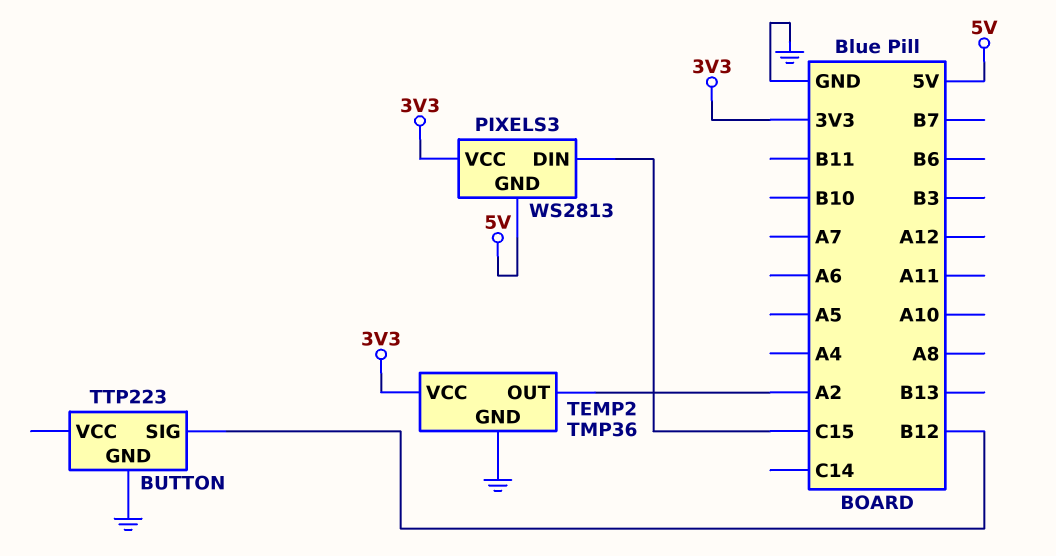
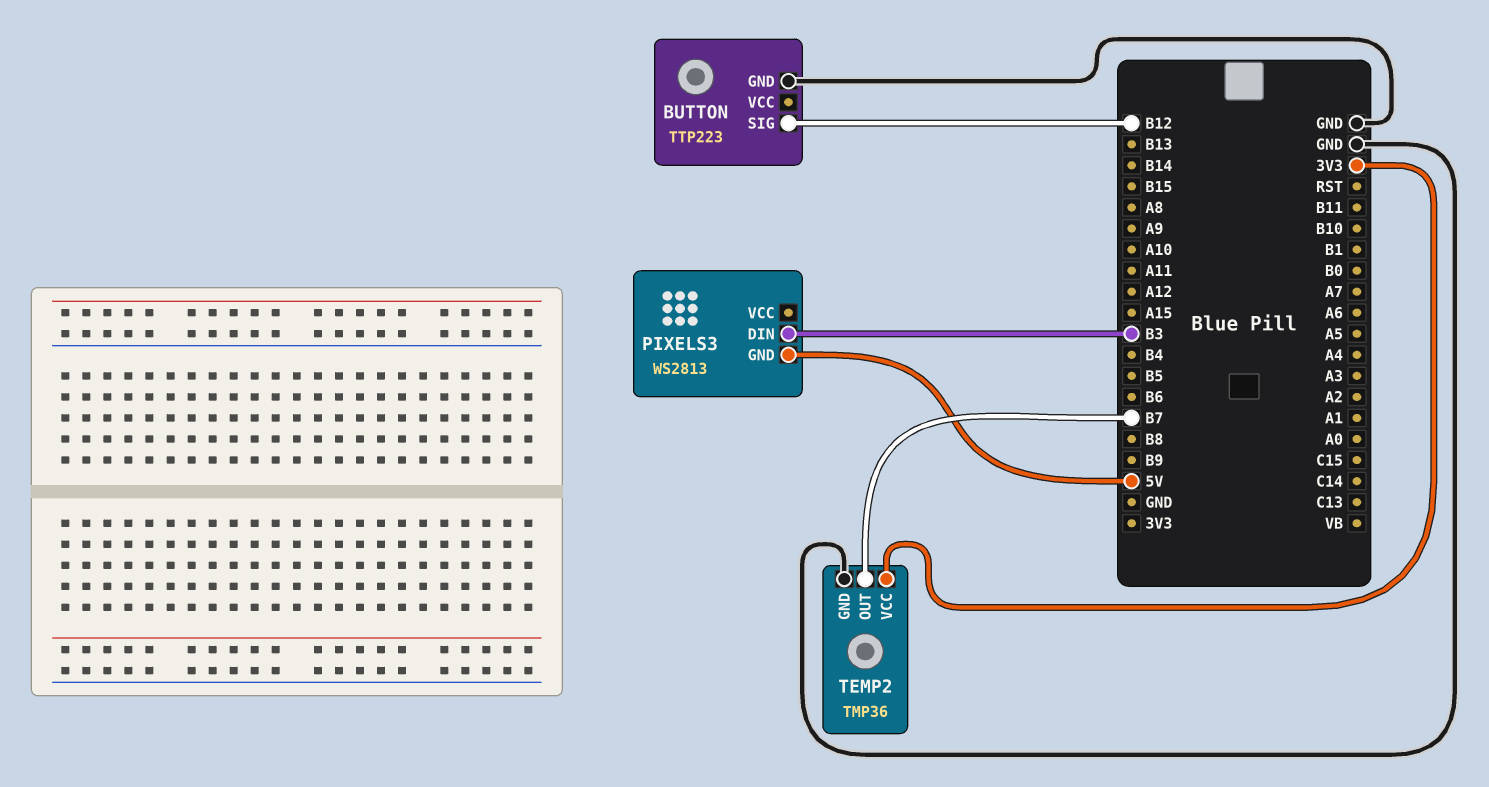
PIXELS3 pin DIN: C15 -> B3
PIXELS3 pin VCC: 3V3 -> none
TEMP2 pin OUT: A2 -> B7

